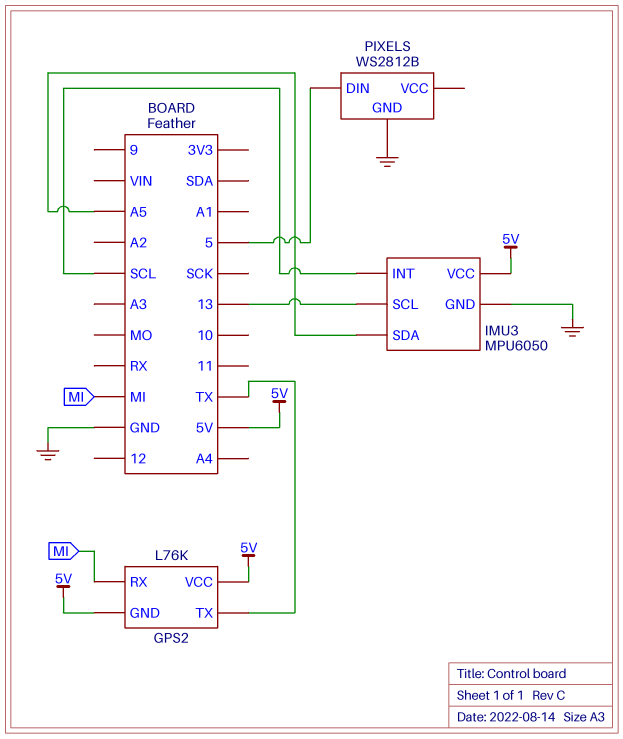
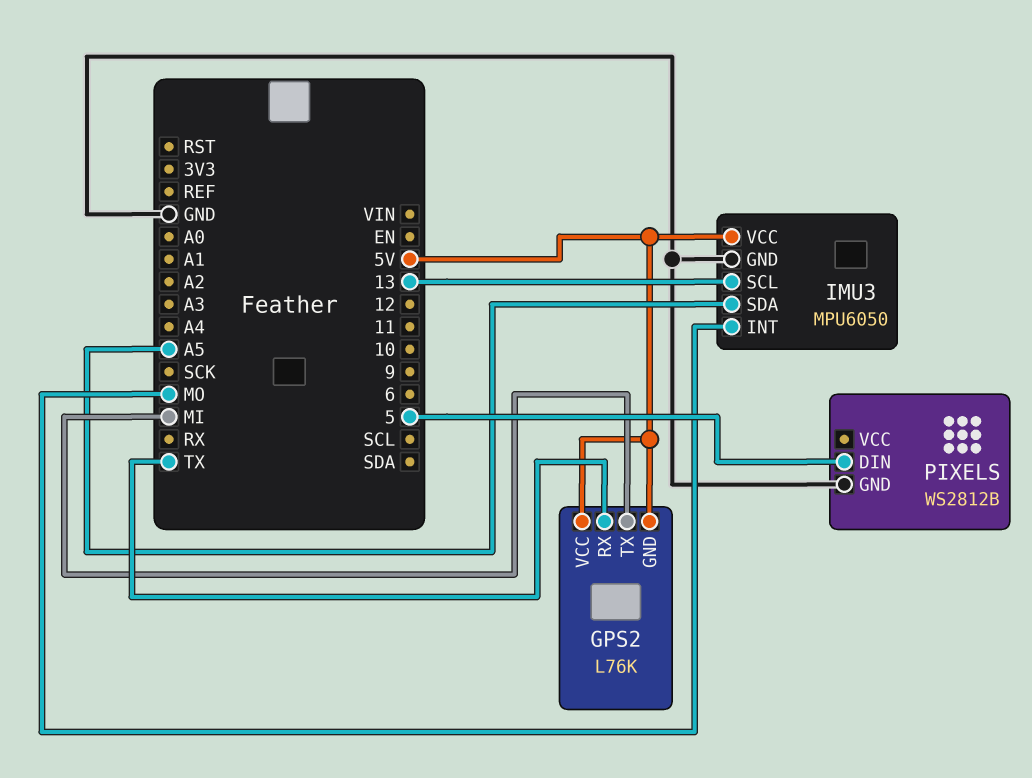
GPS2 pin RX: MI -> TX
GPS2 pin TX: TX -> MI
IMU3 pin INT: SCL -> MO

